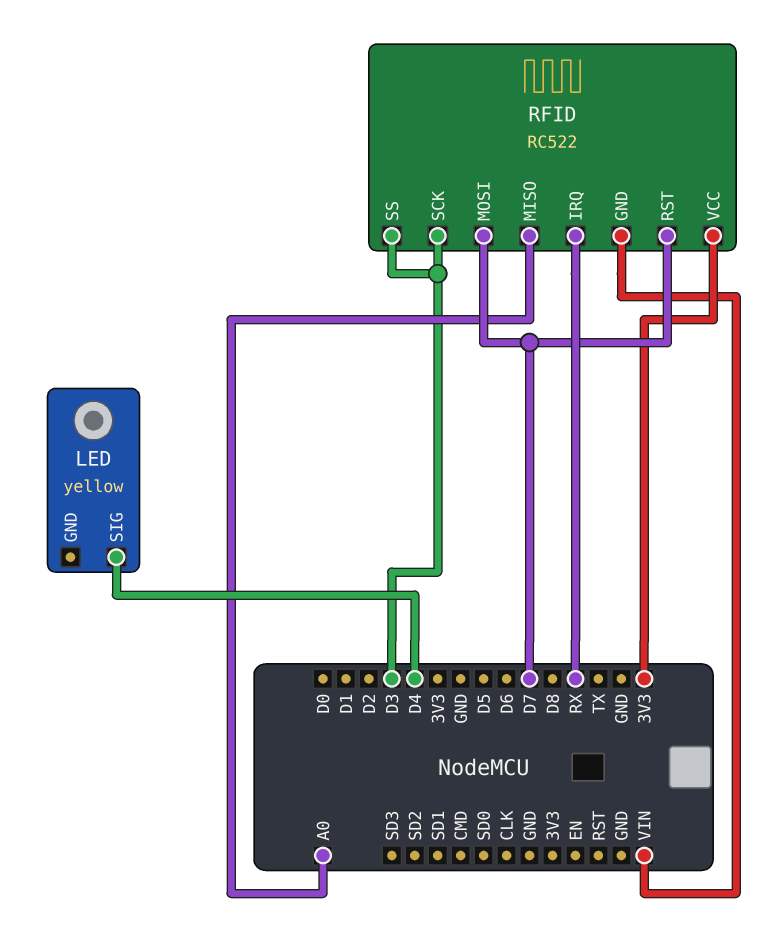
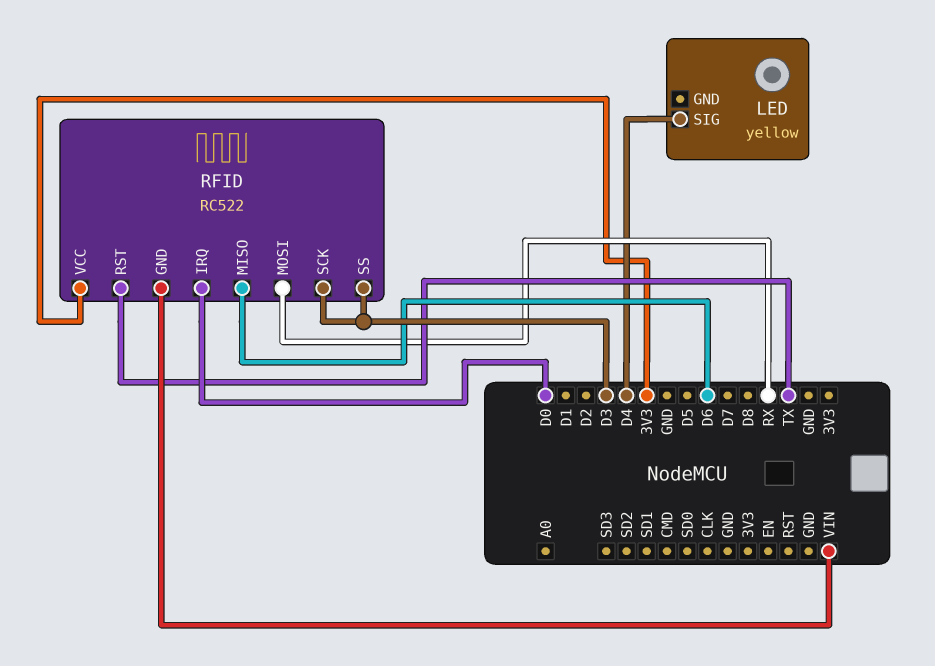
RFID pin IRQ: RX -> D0
RFID pin MISO: A0 -> D6
RFID pin MOSI: D7 -> RX
RFID pin RST: D7 -> TX

